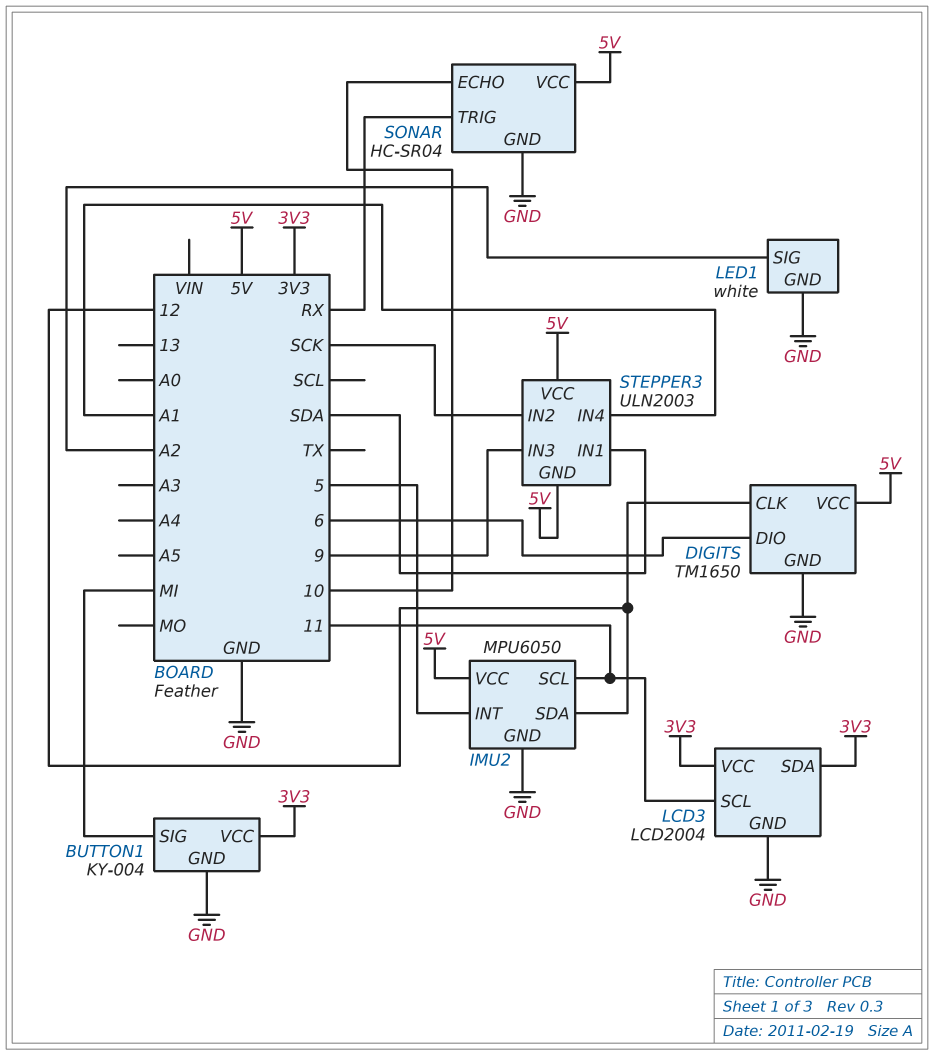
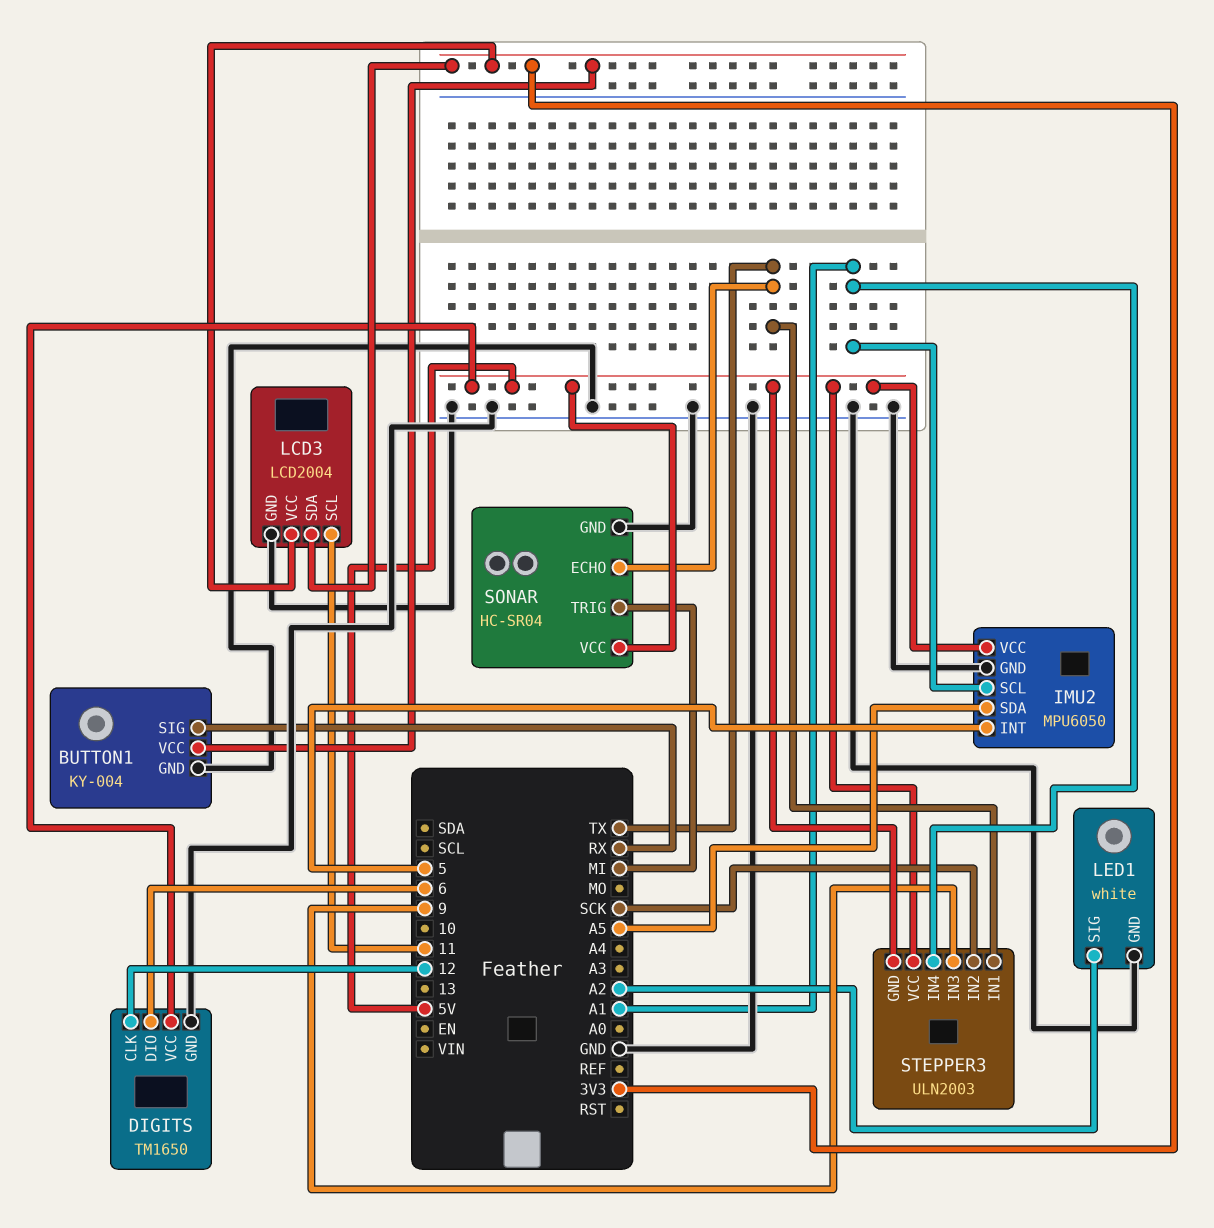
BUTTON1 pin SIG: MI -> RX
IMU2 pin SCL: 11 -> A1
IMU2 pin SDA: 12 -> A5
SONAR pin ECHO: 10 -> TX
SONAR pin TRIG: RX -> MI
STEPPER3 pin IN1: SDA -> TX

